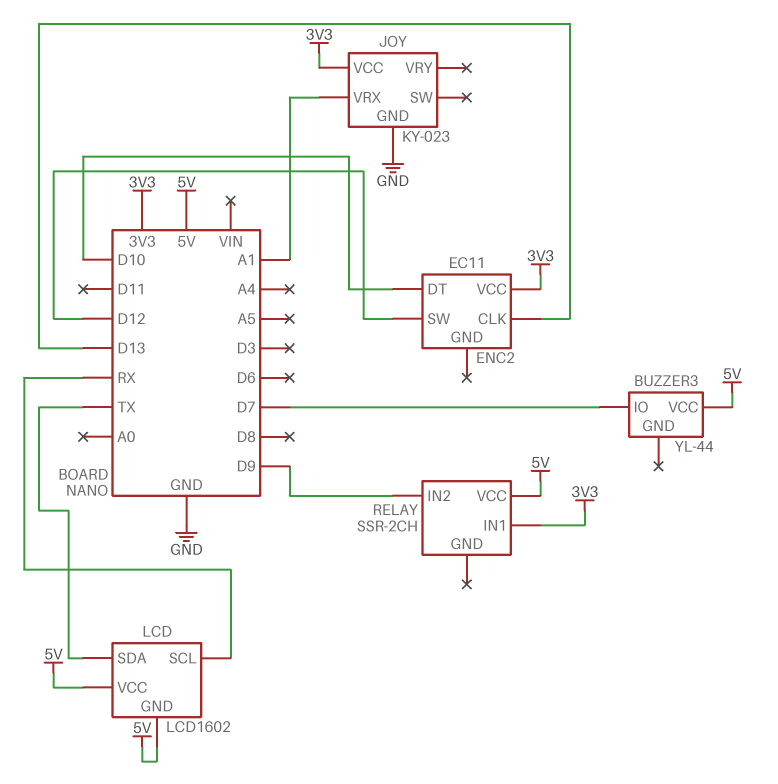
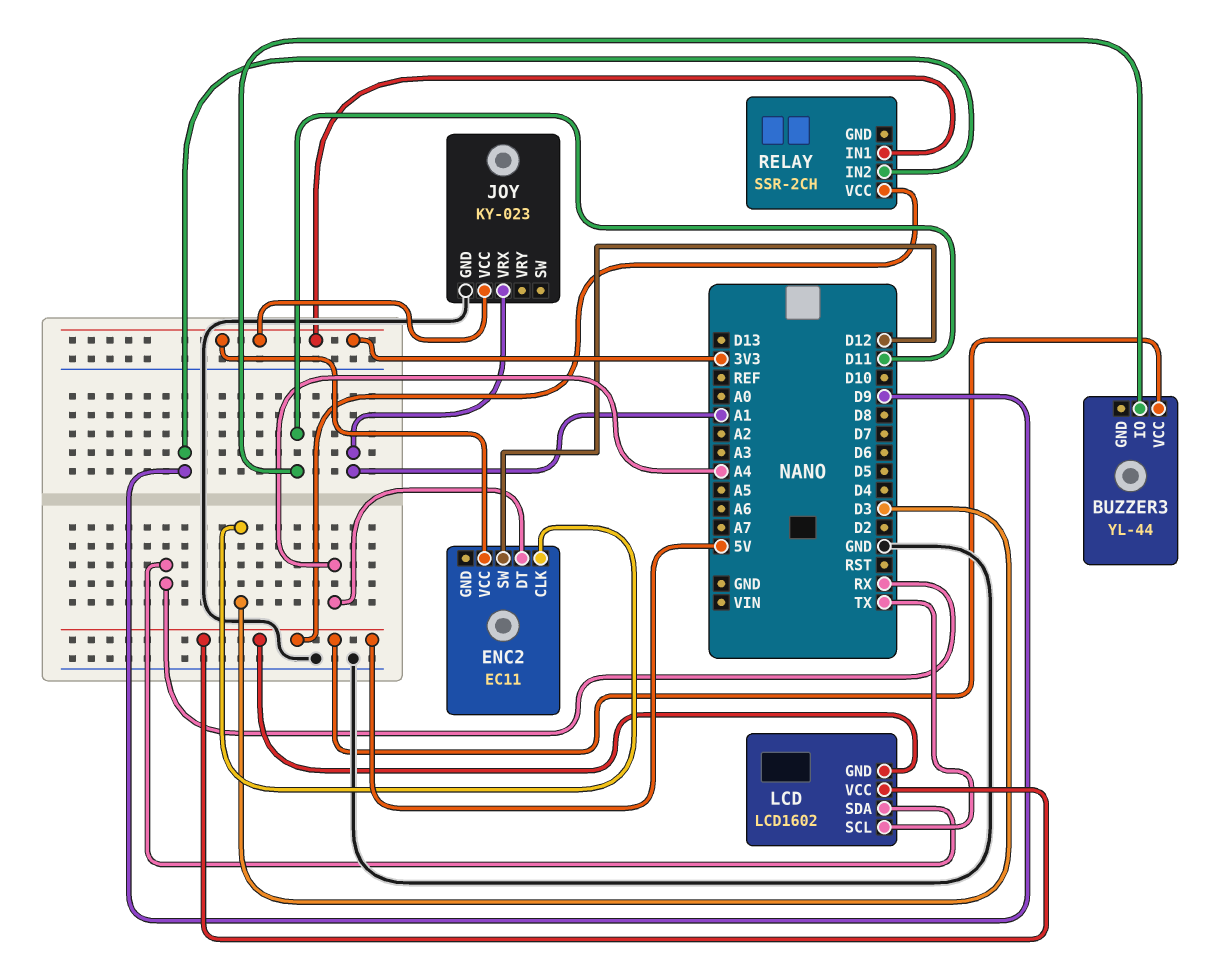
BUZZER3 pin IO: D7 -> D11
ENC2 pin CLK: D13 -> D3
ENC2 pin DT: D10 -> A4
LCD pin SCL: RX -> TX
LCD pin SDA: TX -> RX

